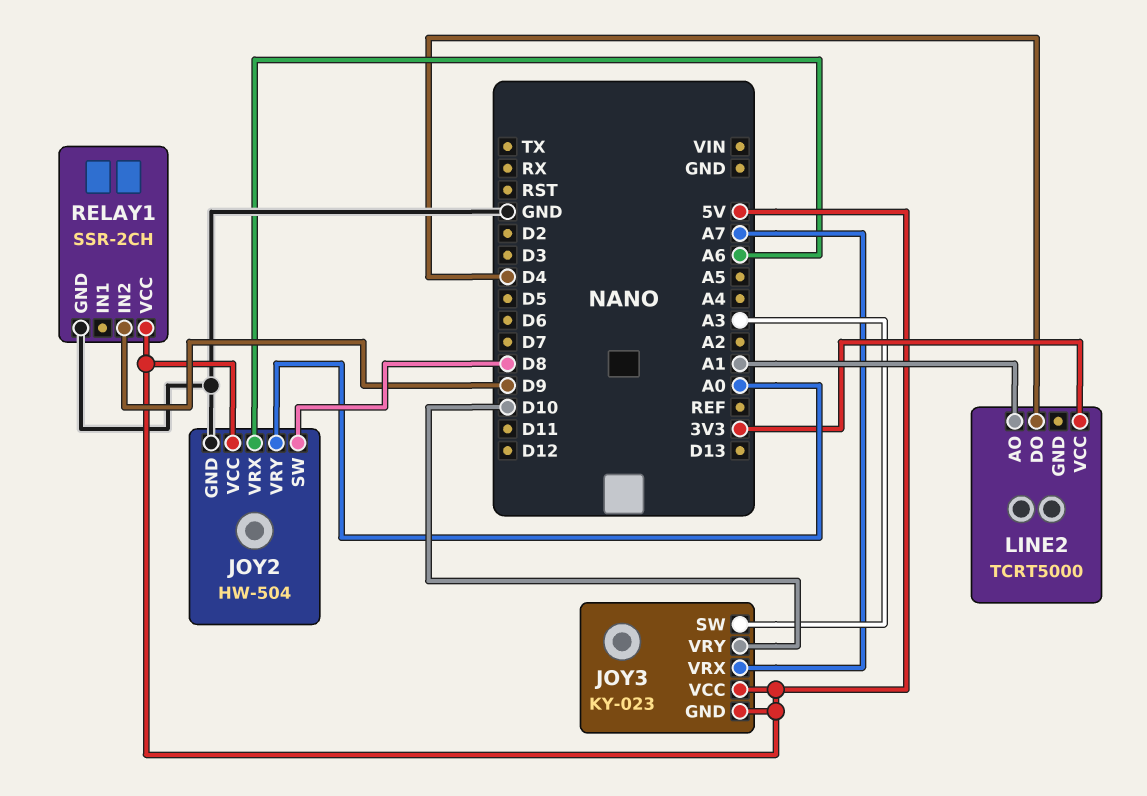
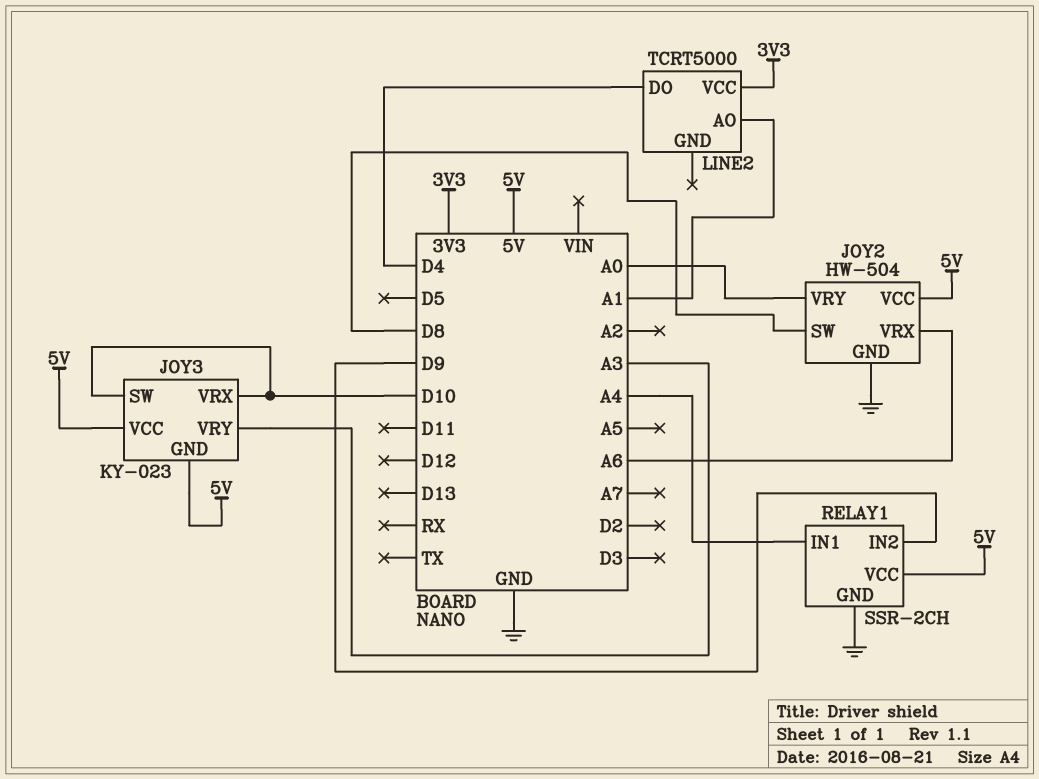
JOY3 pin SW: A3 -> D10
JOY3 pin VRX: A7 -> D10
JOY3 pin VRY: D10 -> A3
RELAY1 pin IN1: none -> A4

